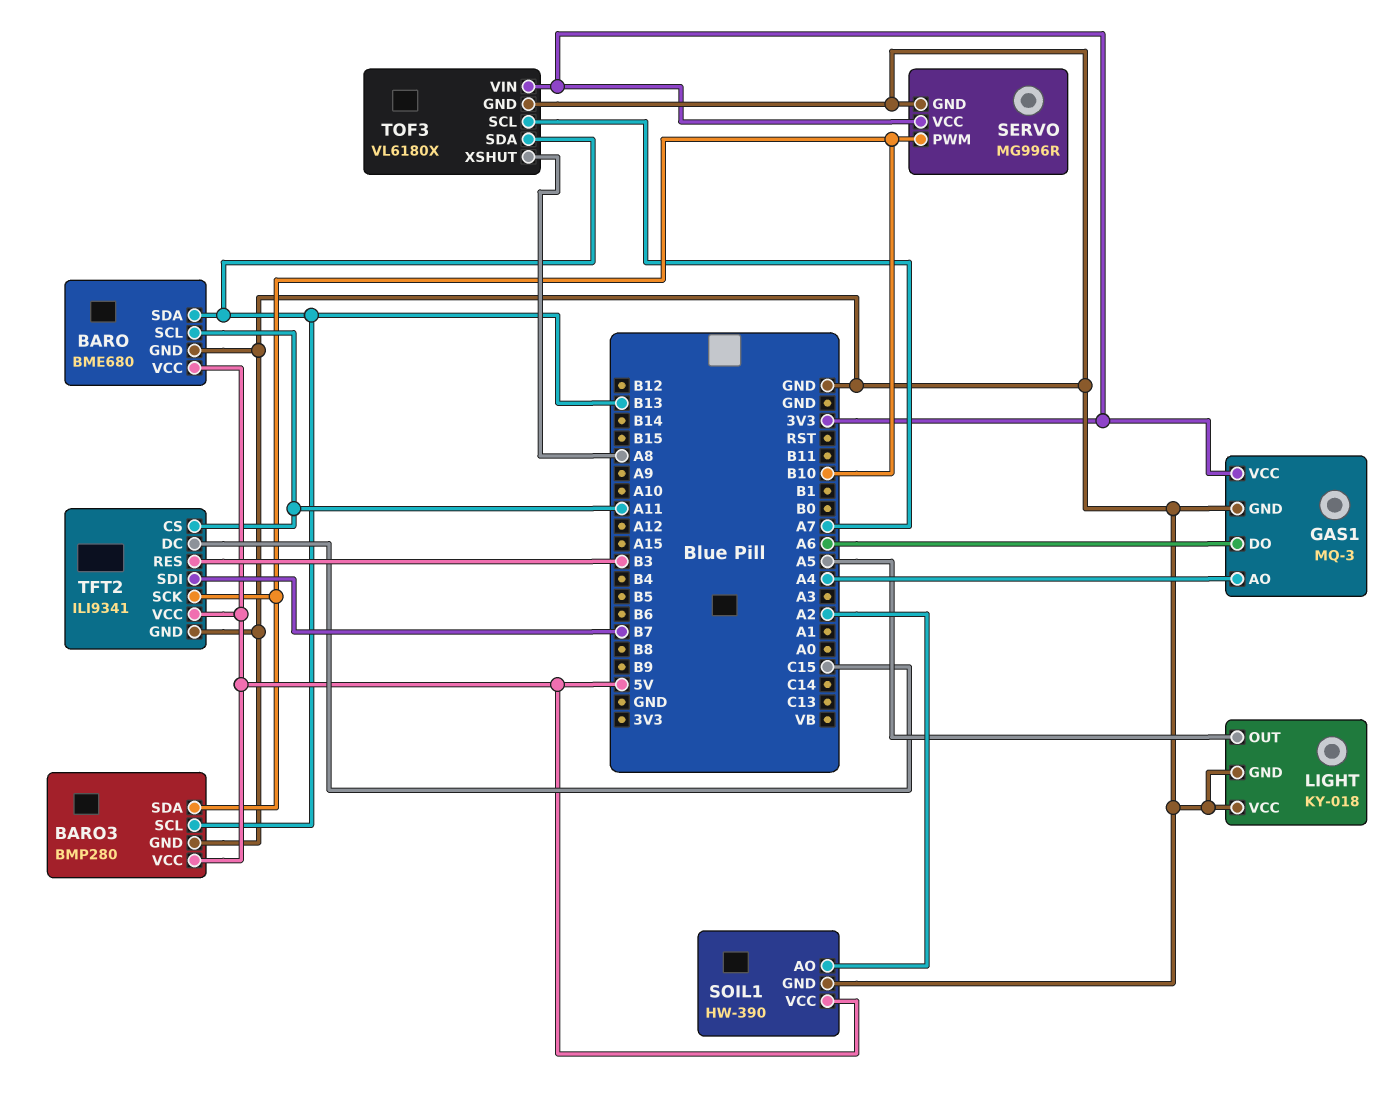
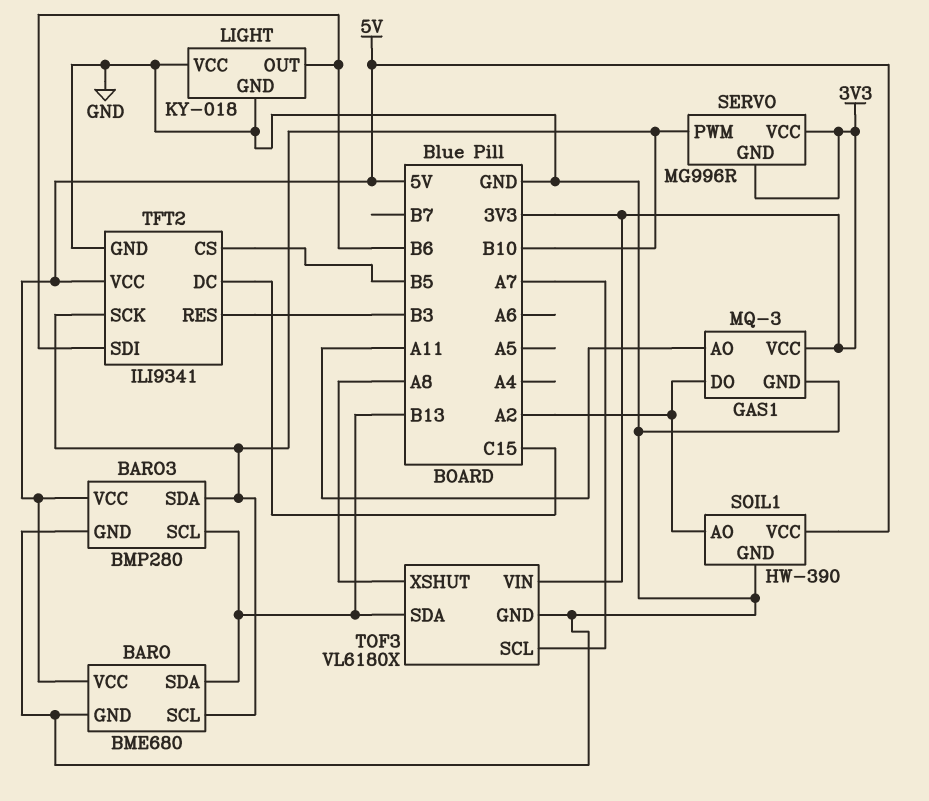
BARO pin SCL: A11 -> B10
GAS1 pin AO: A4 -> A11
GAS1 pin DO: A6 -> A2
LIGHT pin OUT: A5 -> B6
SERVO pin GND: GND -> 3V3
TFT2 pin CS: A11 -> B5
TFT2 pin SDI: B7 -> B6

